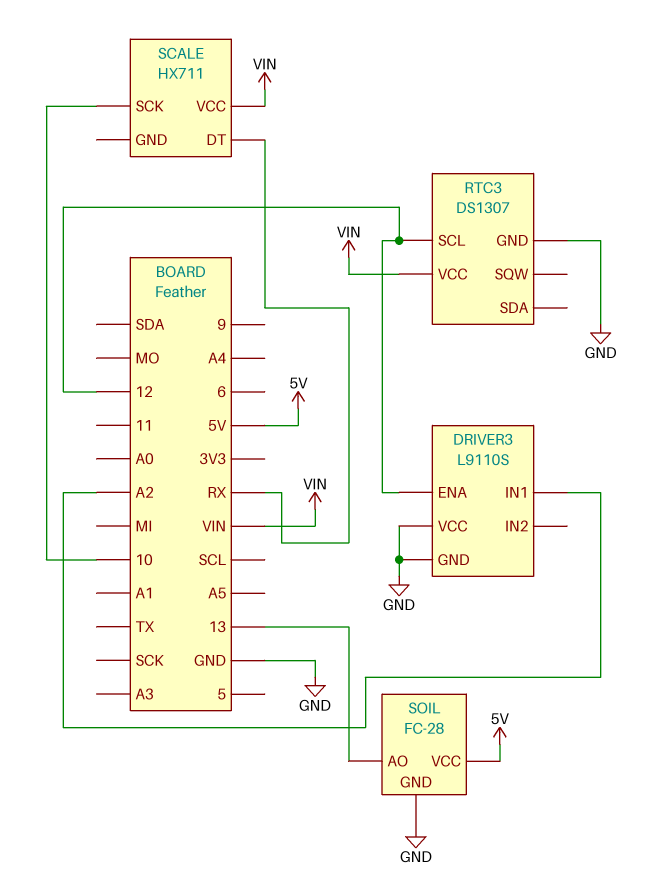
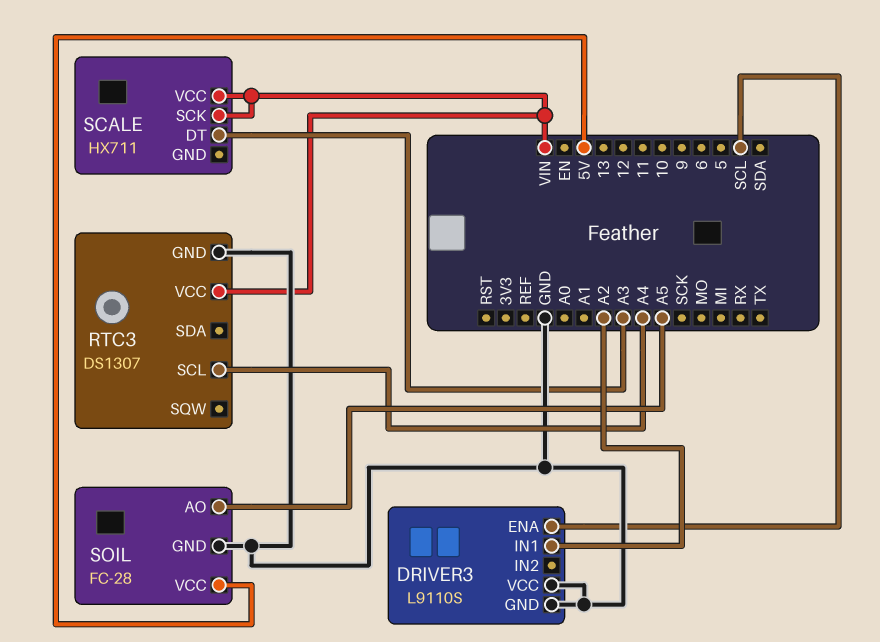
DRIVER3 pin ENA: 12 -> SCL
RTC3 pin SCL: 12 -> A4
SCALE pin DT: RX -> A3
SCALE pin SCK: 10 -> VIN
SOIL pin AO: 13 -> A5

